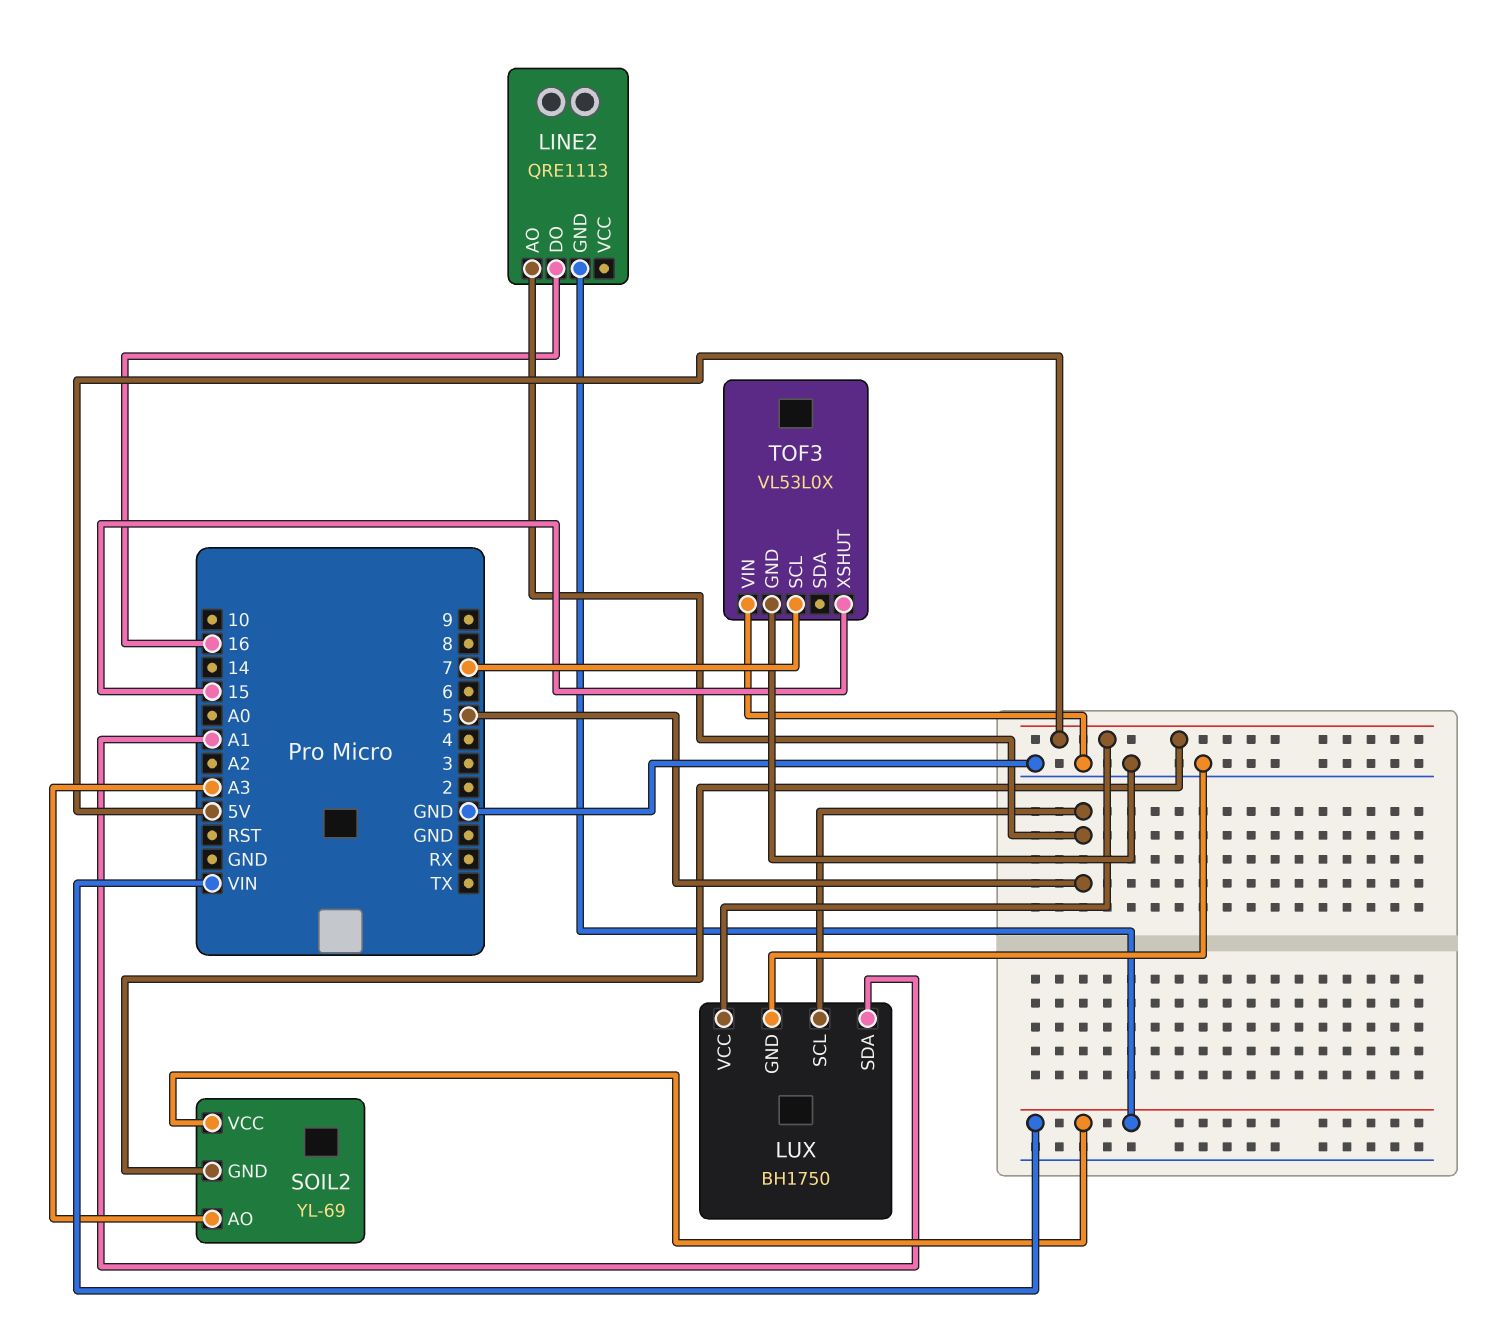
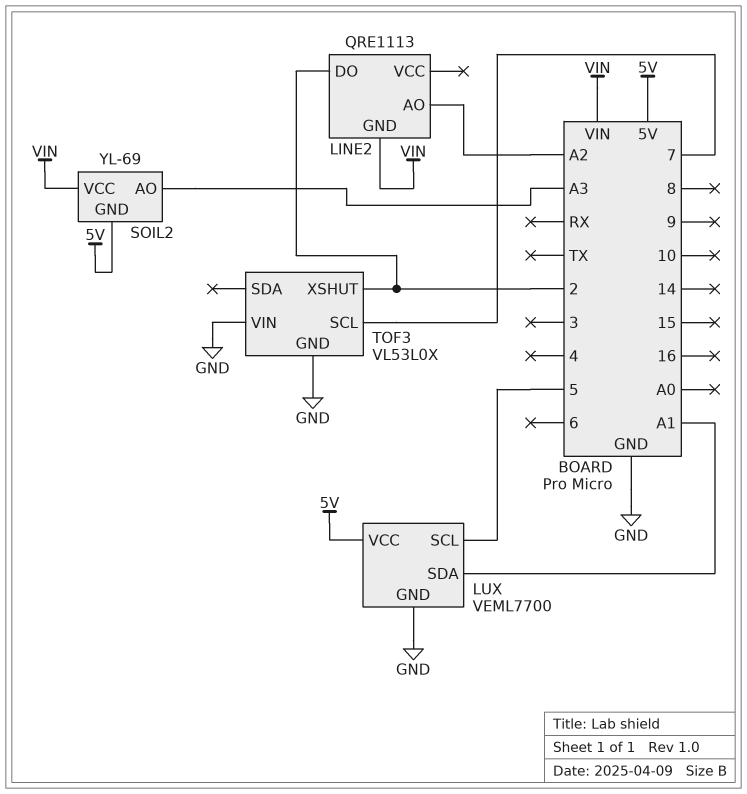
LINE2 pin AO: 5 -> A2
LINE2 pin DO: 16 -> 2
LUX: BH1750 -> VEML7700
TOF3 pin XSHUT: 15 -> 2

